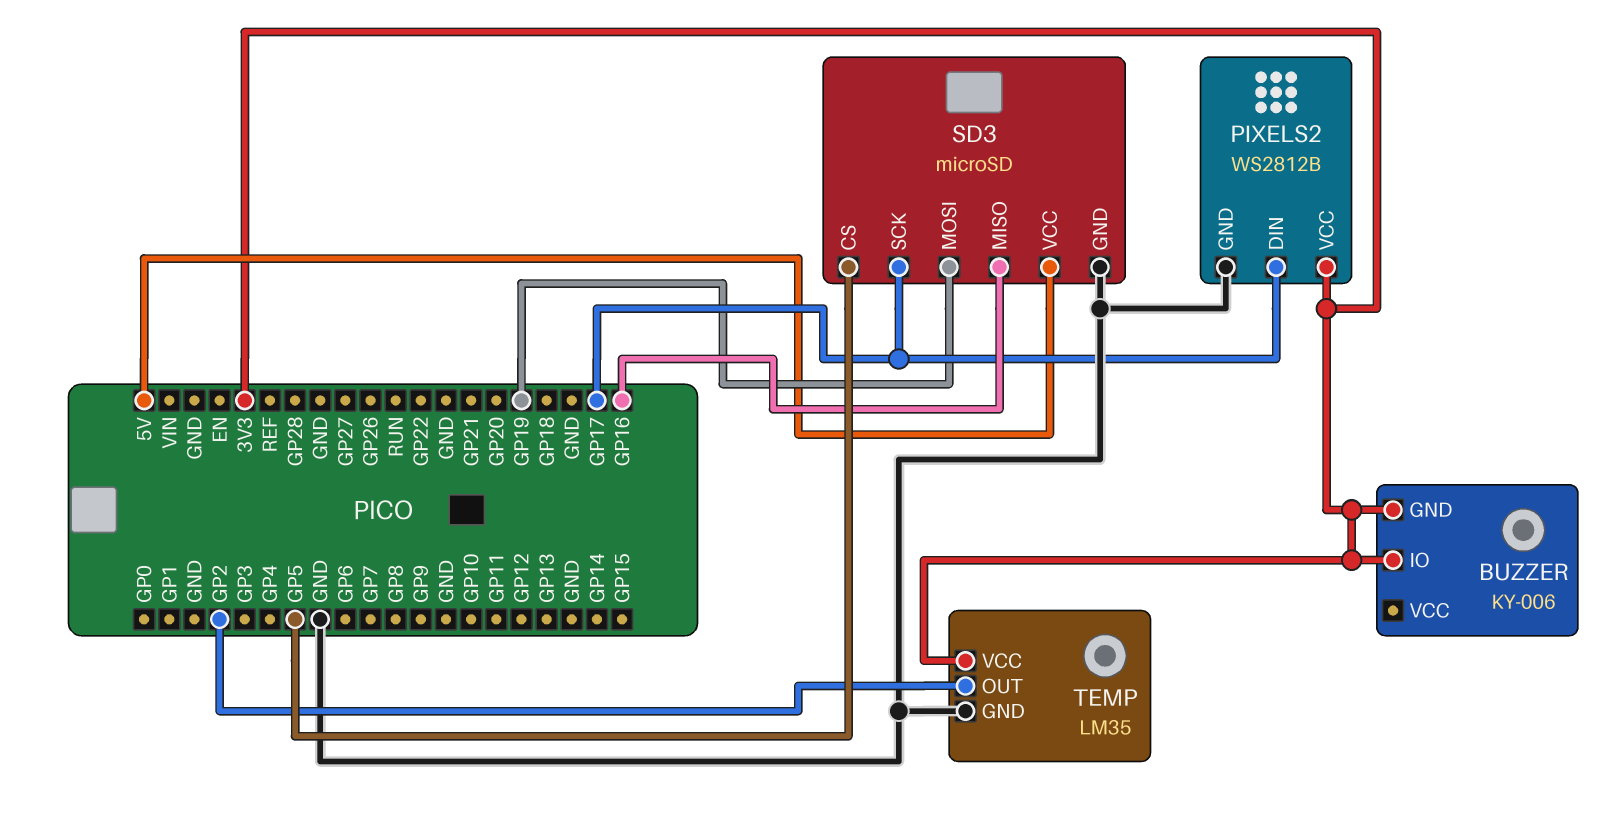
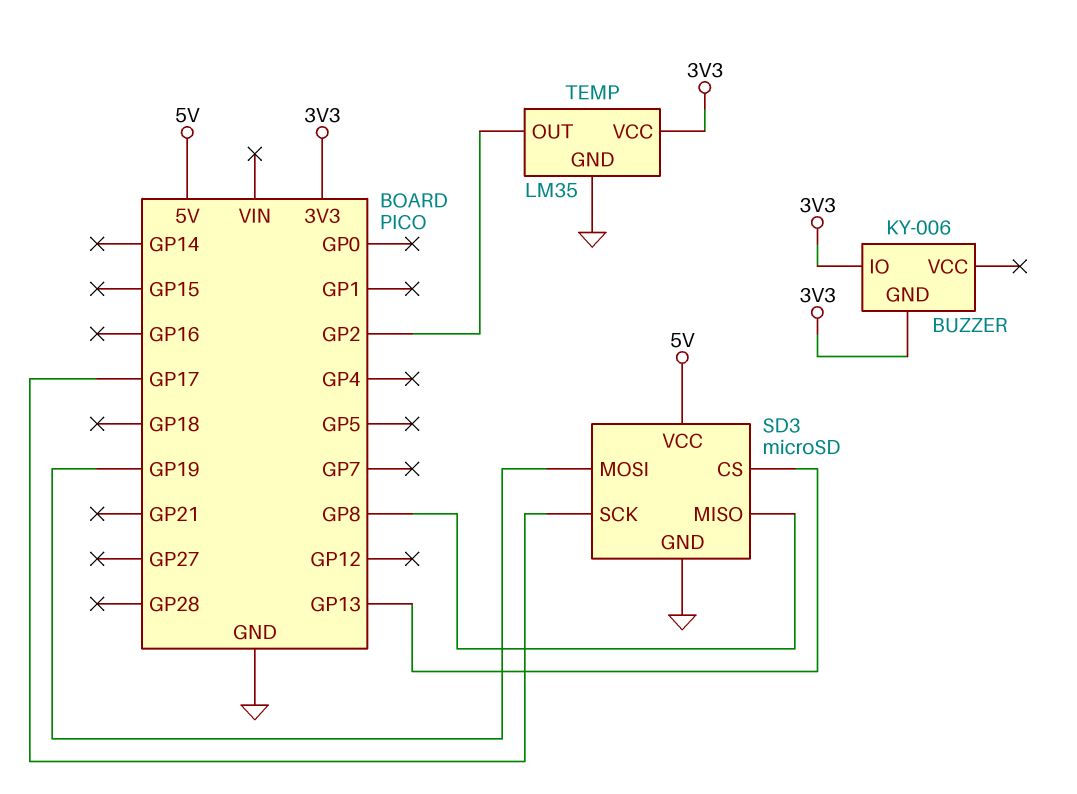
PIXELS2: WS2812B -> none
PIXELS2 pin DIN: GP17 -> none
PIXELS2 pin GND: GND -> none
PIXELS2 pin VCC: 3V3 -> none
SD3 pin CS: GP5 -> GP13
SD3 pin MISO: GP16 -> GP8

